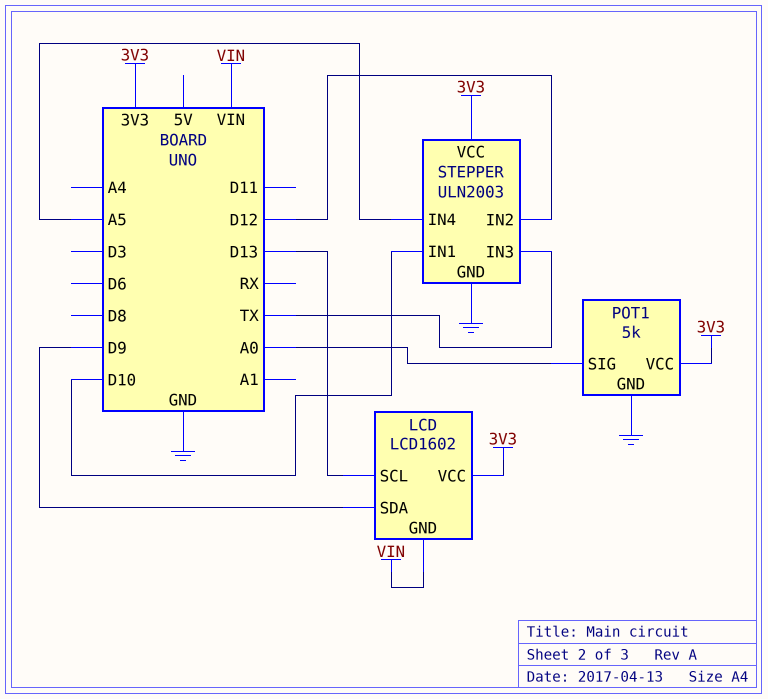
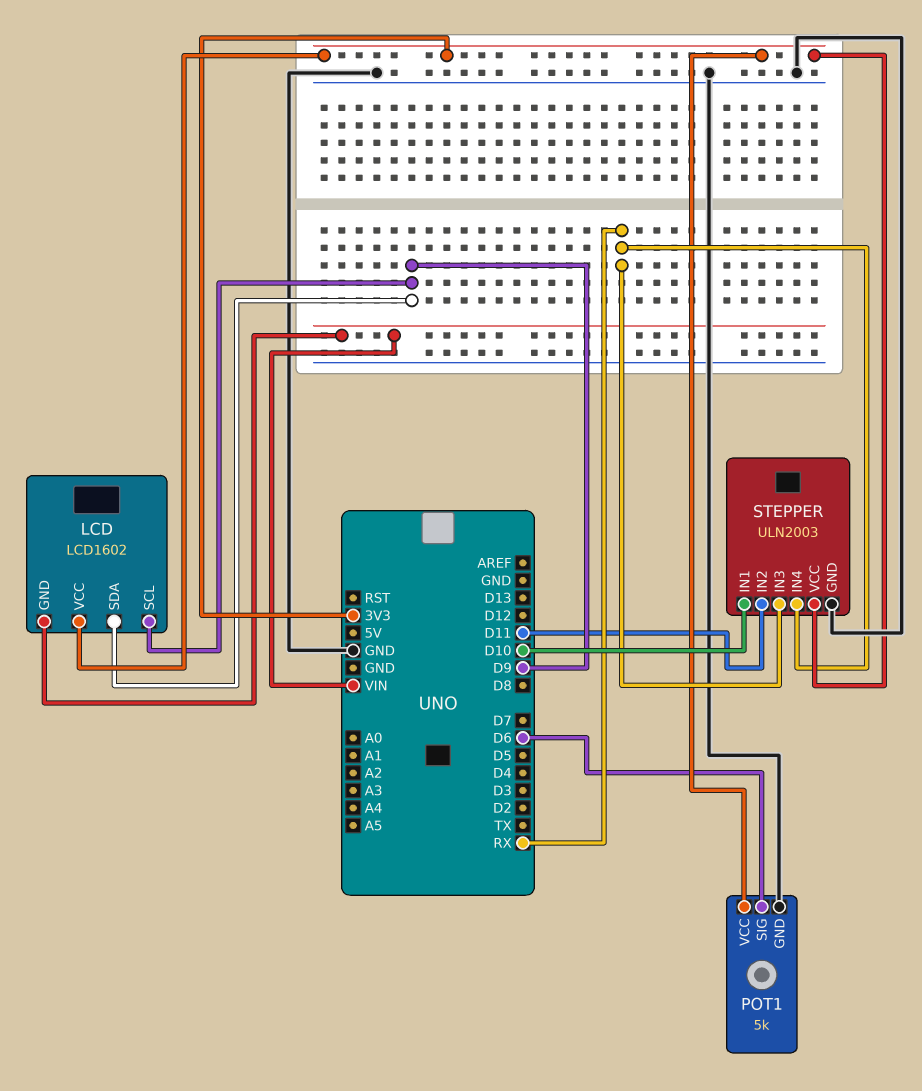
LCD pin SCL: D13 -> D9
POT1 pin SIG: A0 -> D6
STEPPER pin IN2: D12 -> D11
STEPPER pin IN3: TX -> RX
STEPPER pin IN4: A5 -> RX

